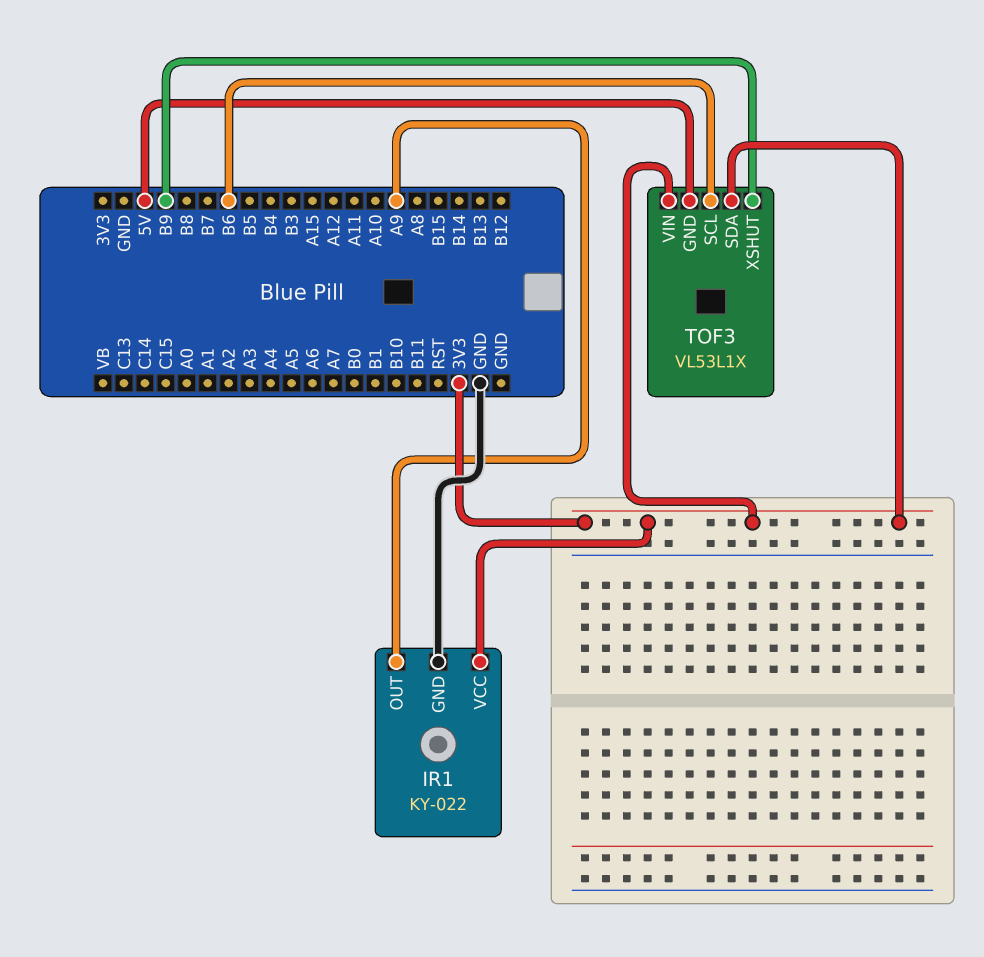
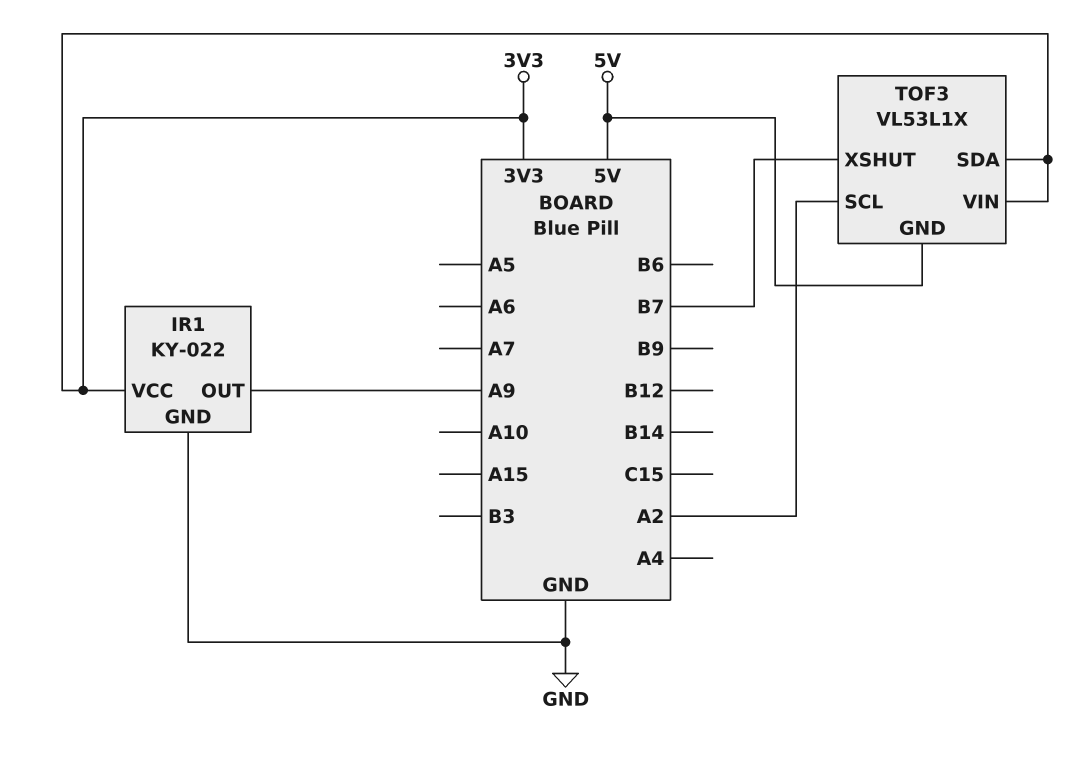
TOF3 pin SCL: B6 -> A2
TOF3 pin XSHUT: B9 -> B7

